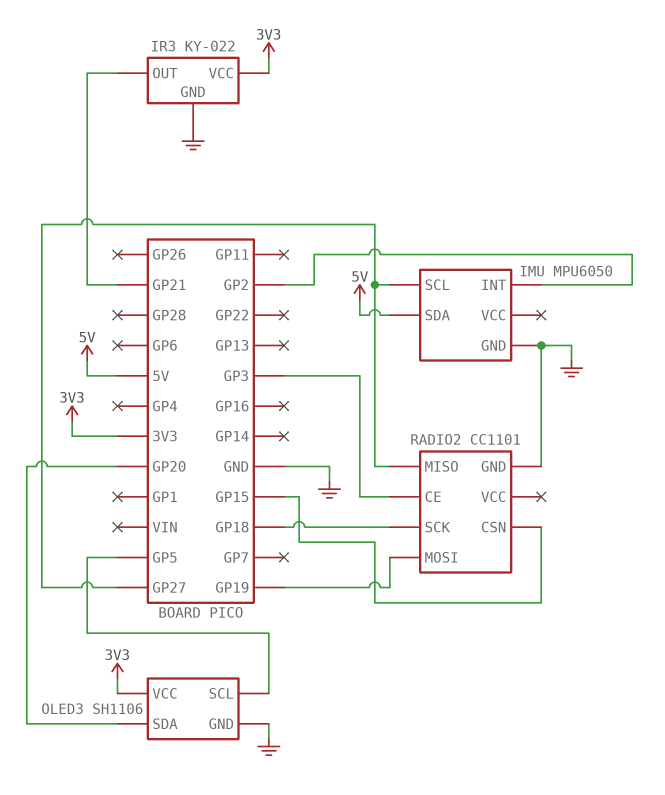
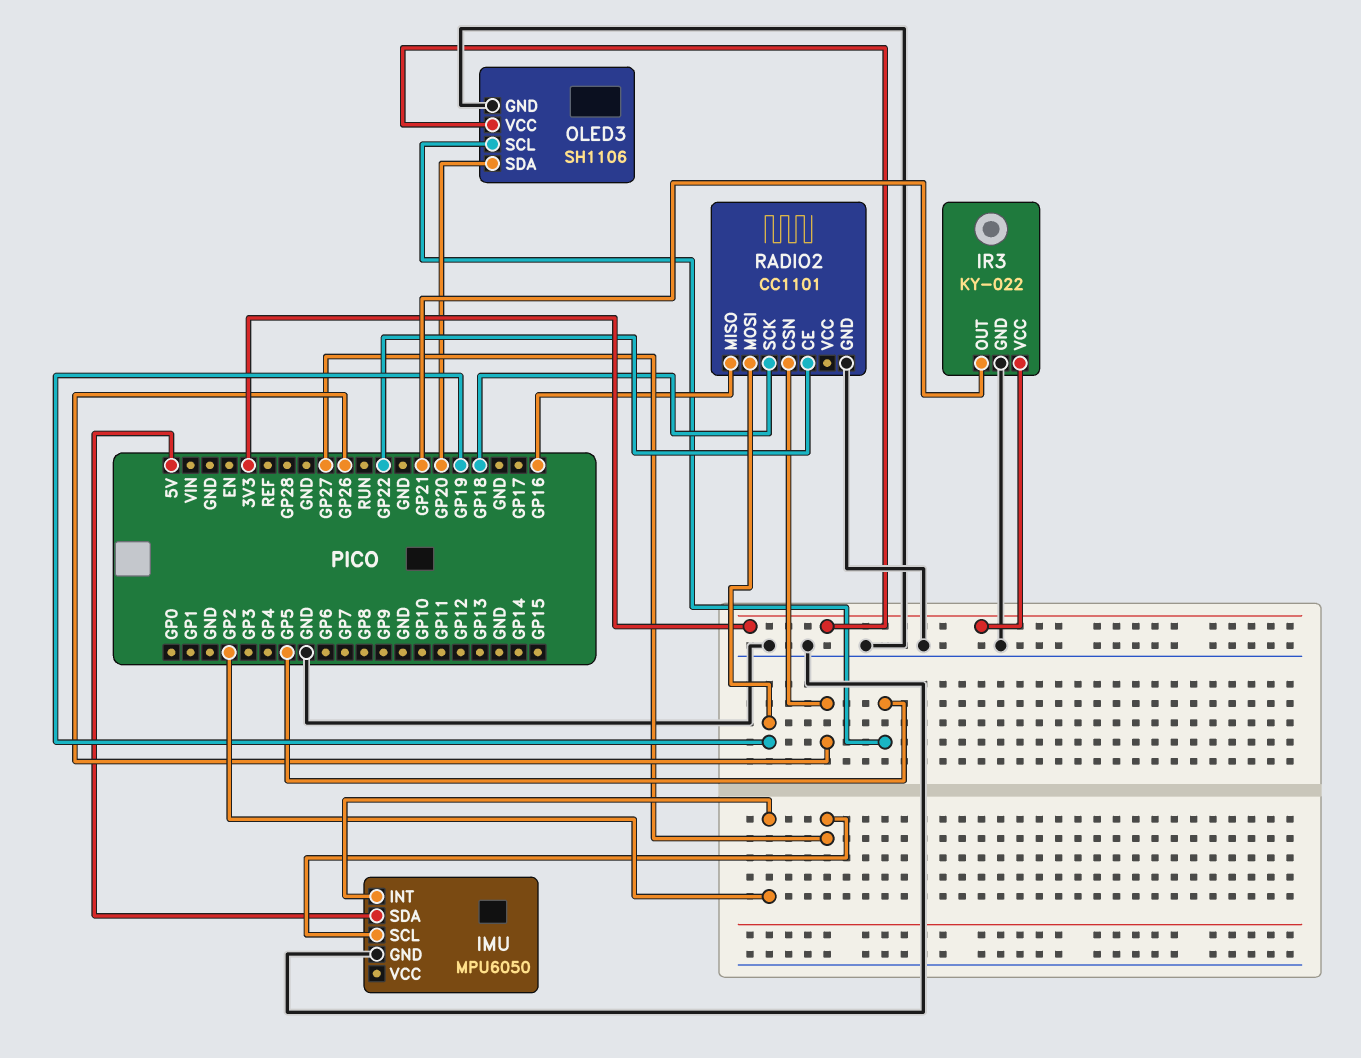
RADIO2 pin CE: GP3 -> GP22
RADIO2 pin CSN: GP15 -> GP26
RADIO2 pin MISO: GP27 -> GP16

